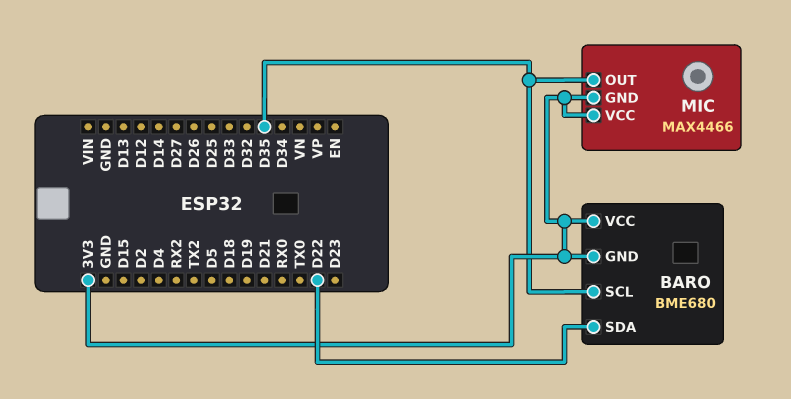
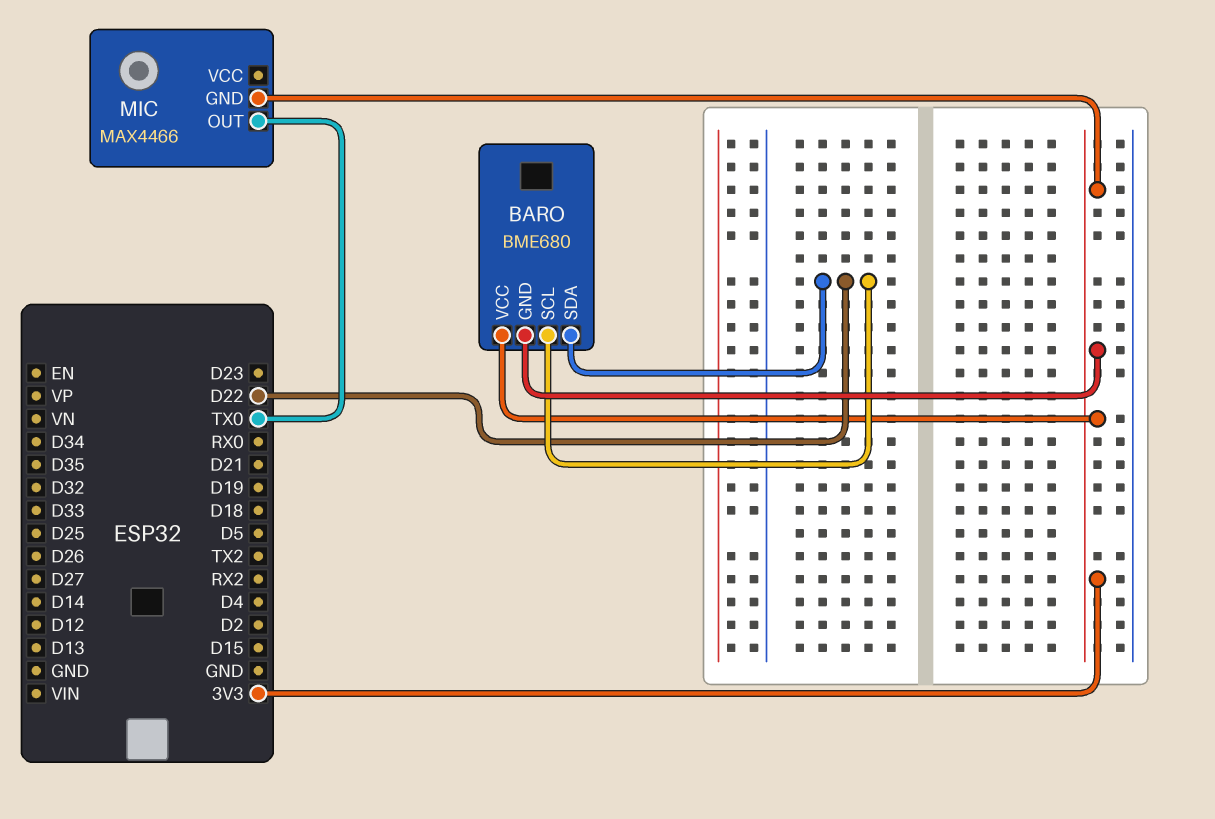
BARO pin SCL: D35 -> D22
MIC pin OUT: D35 -> TX0
MIC pin VCC: 3V3 -> none

